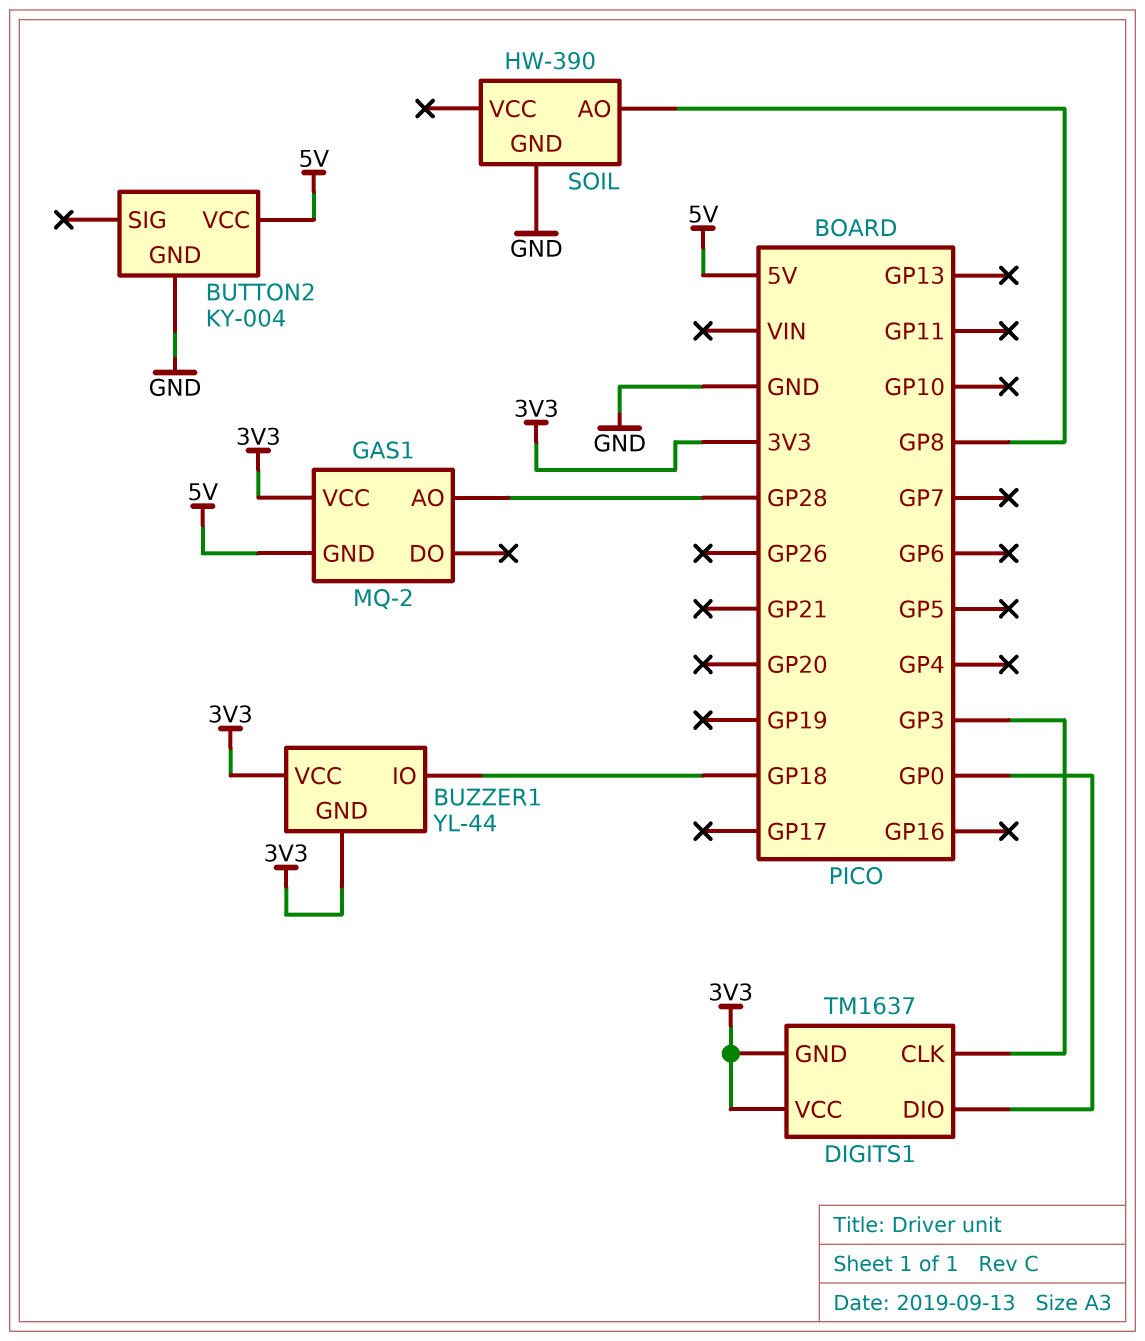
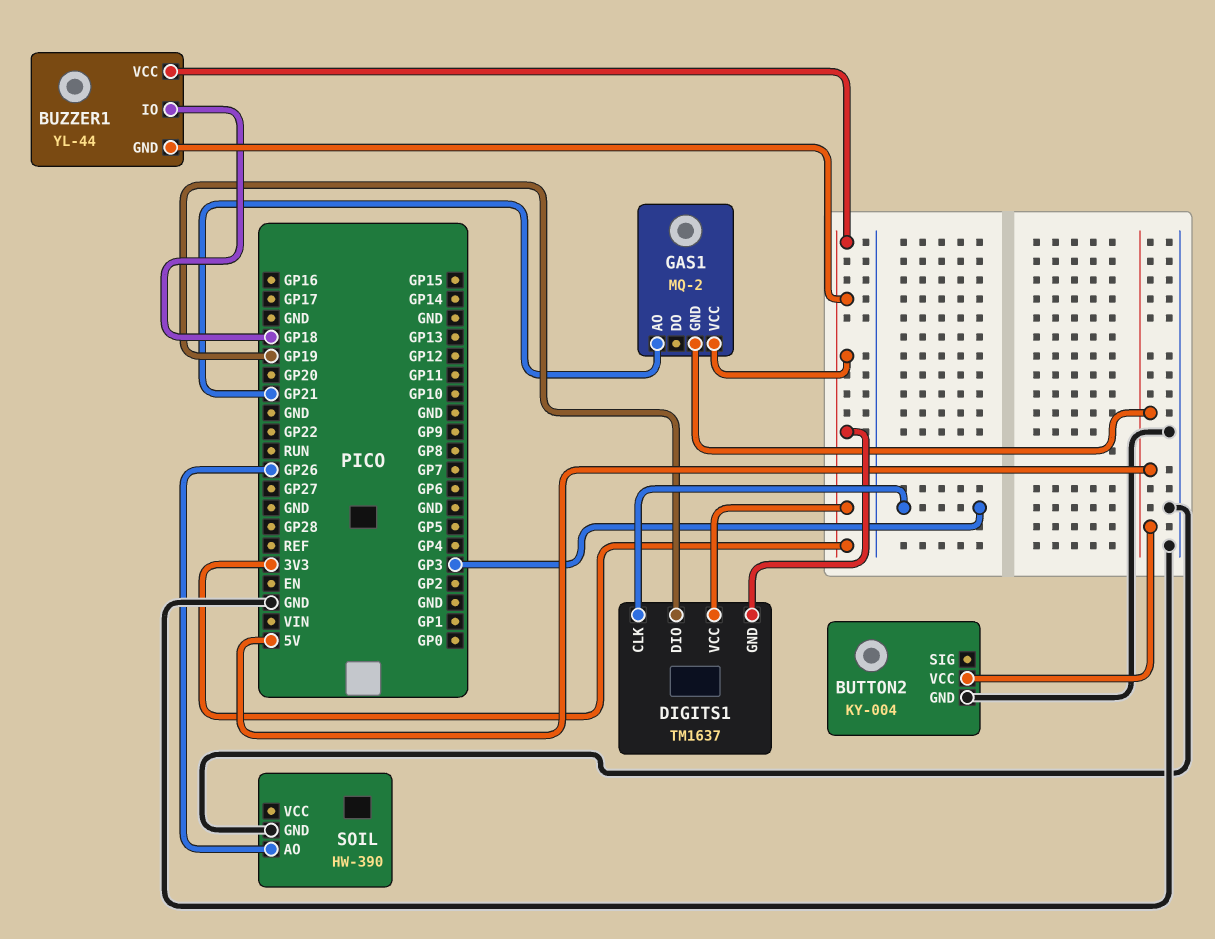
DIGITS1 pin DIO: GP0 -> GP19
GAS1 pin AO: GP28 -> GP21
SOIL pin AO: GP8 -> GP26

